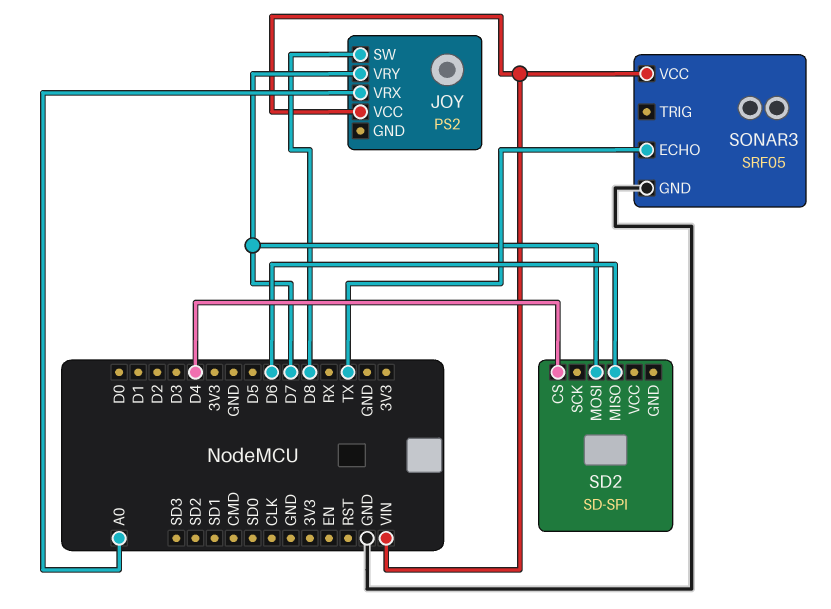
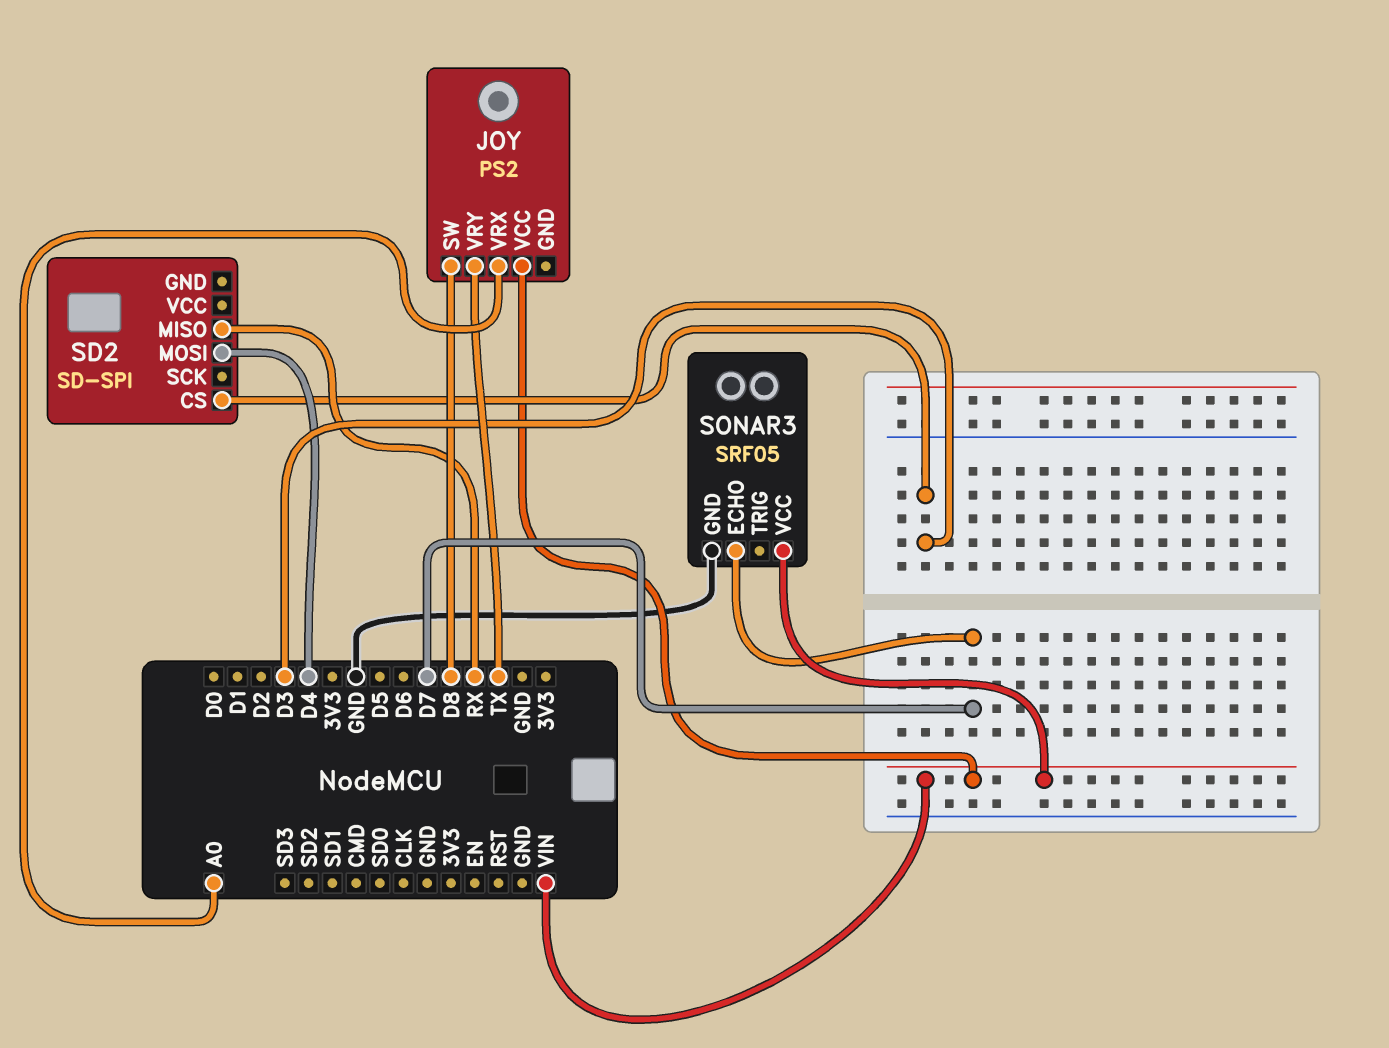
JOY pin VRY: D7 -> TX
SD2 pin CS: D4 -> D3
SD2 pin MISO: D6 -> RX
SD2 pin MOSI: D7 -> D4
SONAR3 pin ECHO: TX -> D7

